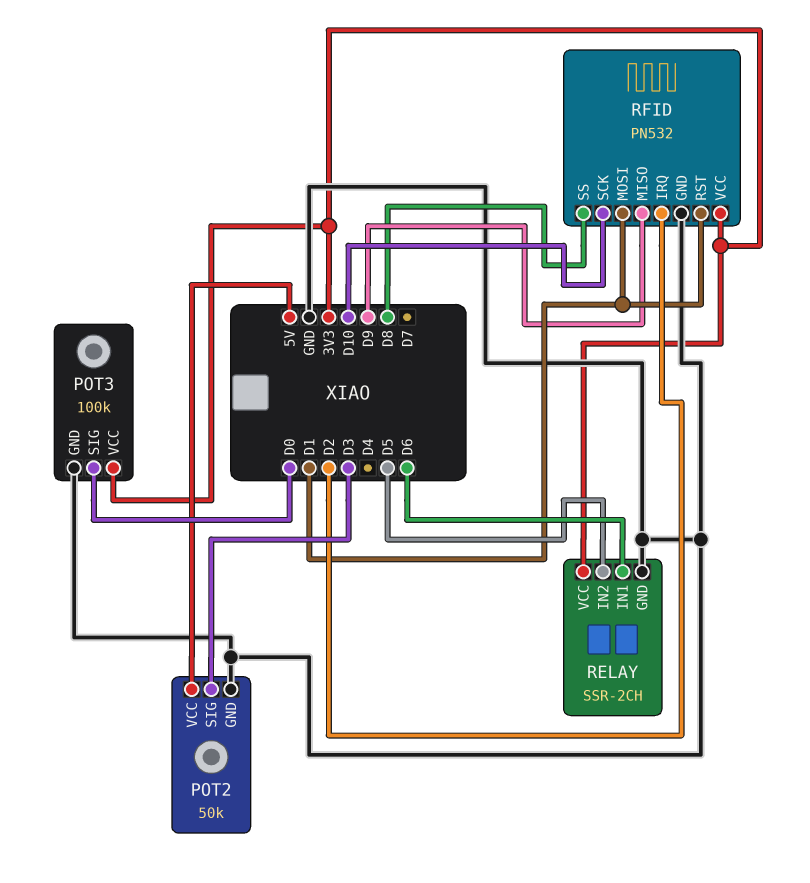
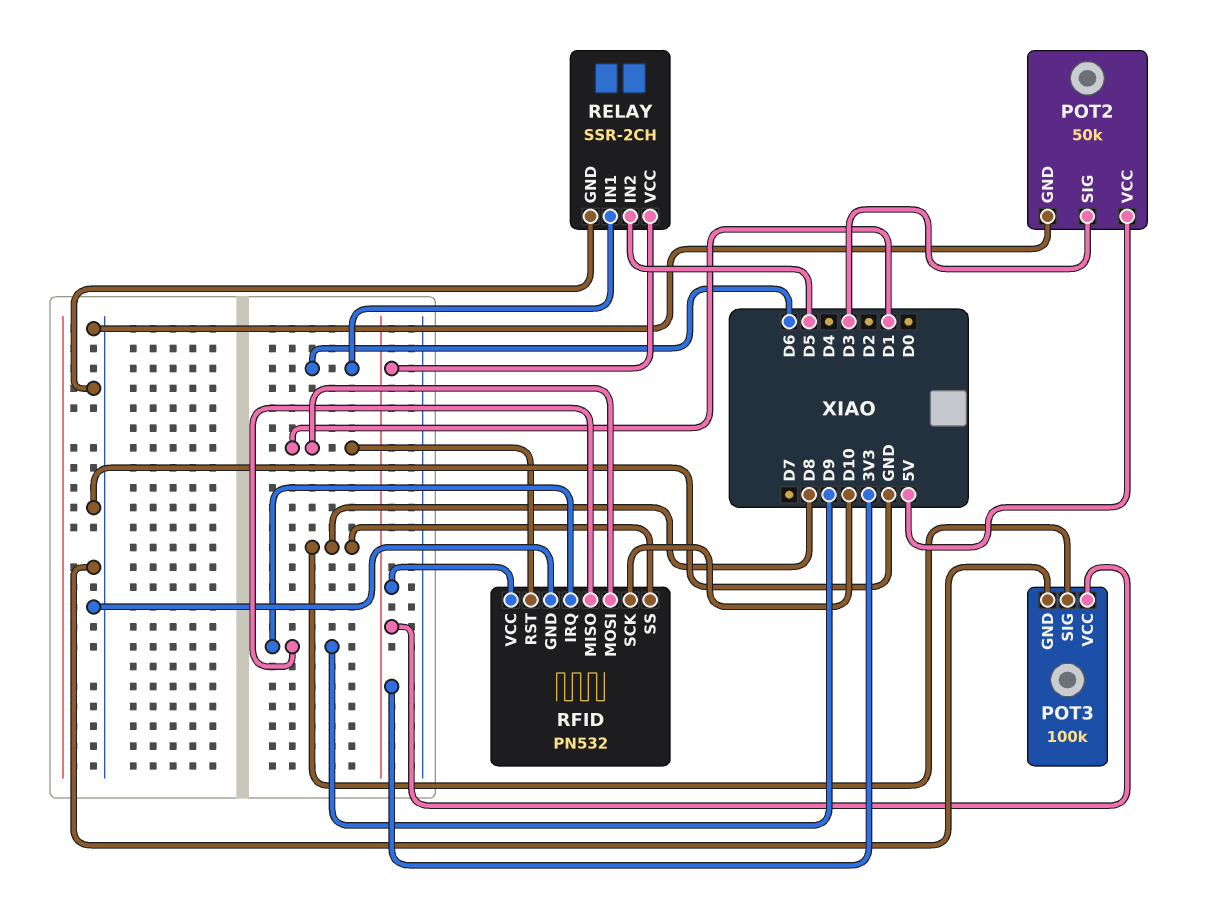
POT3 pin SIG: D0 -> D8
RFID pin IRQ: D2 -> D9

